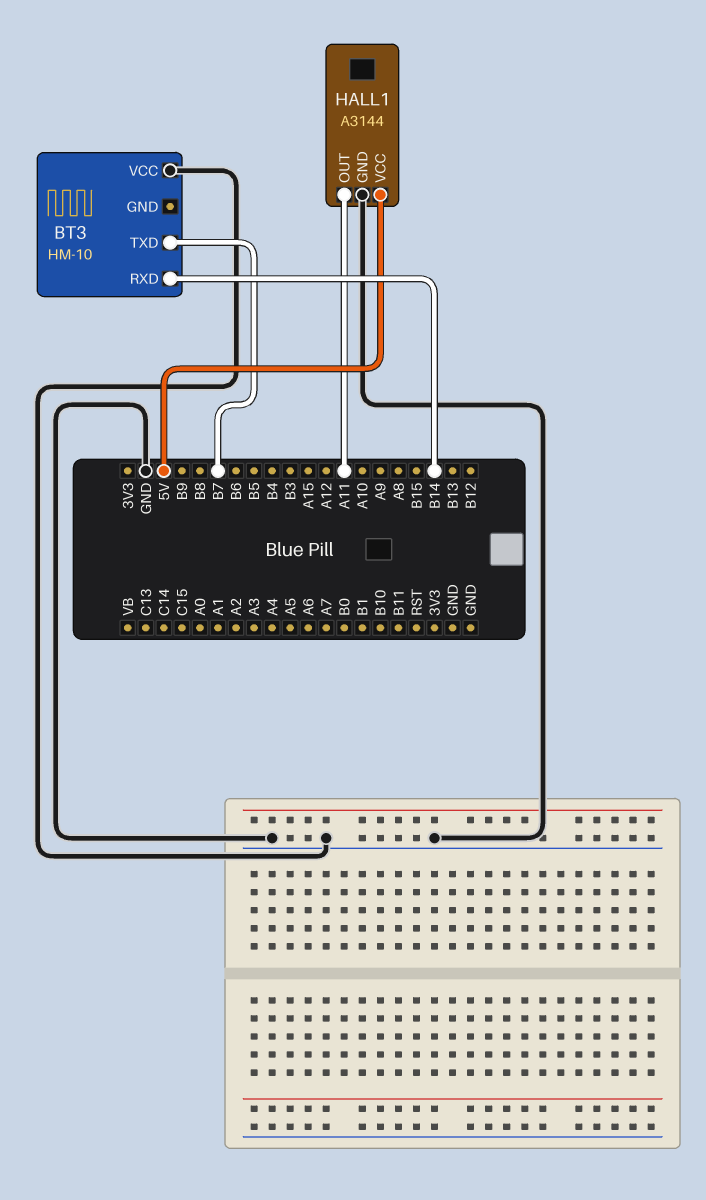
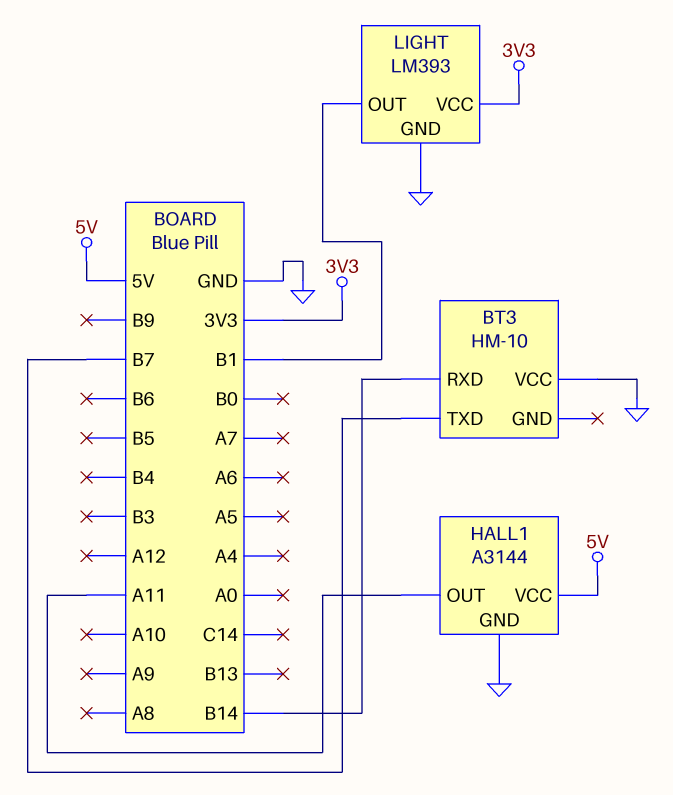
LIGHT: none -> LM393
LIGHT pin GND: none -> GND
LIGHT pin OUT: none -> B1
LIGHT pin VCC: none -> 3V3

